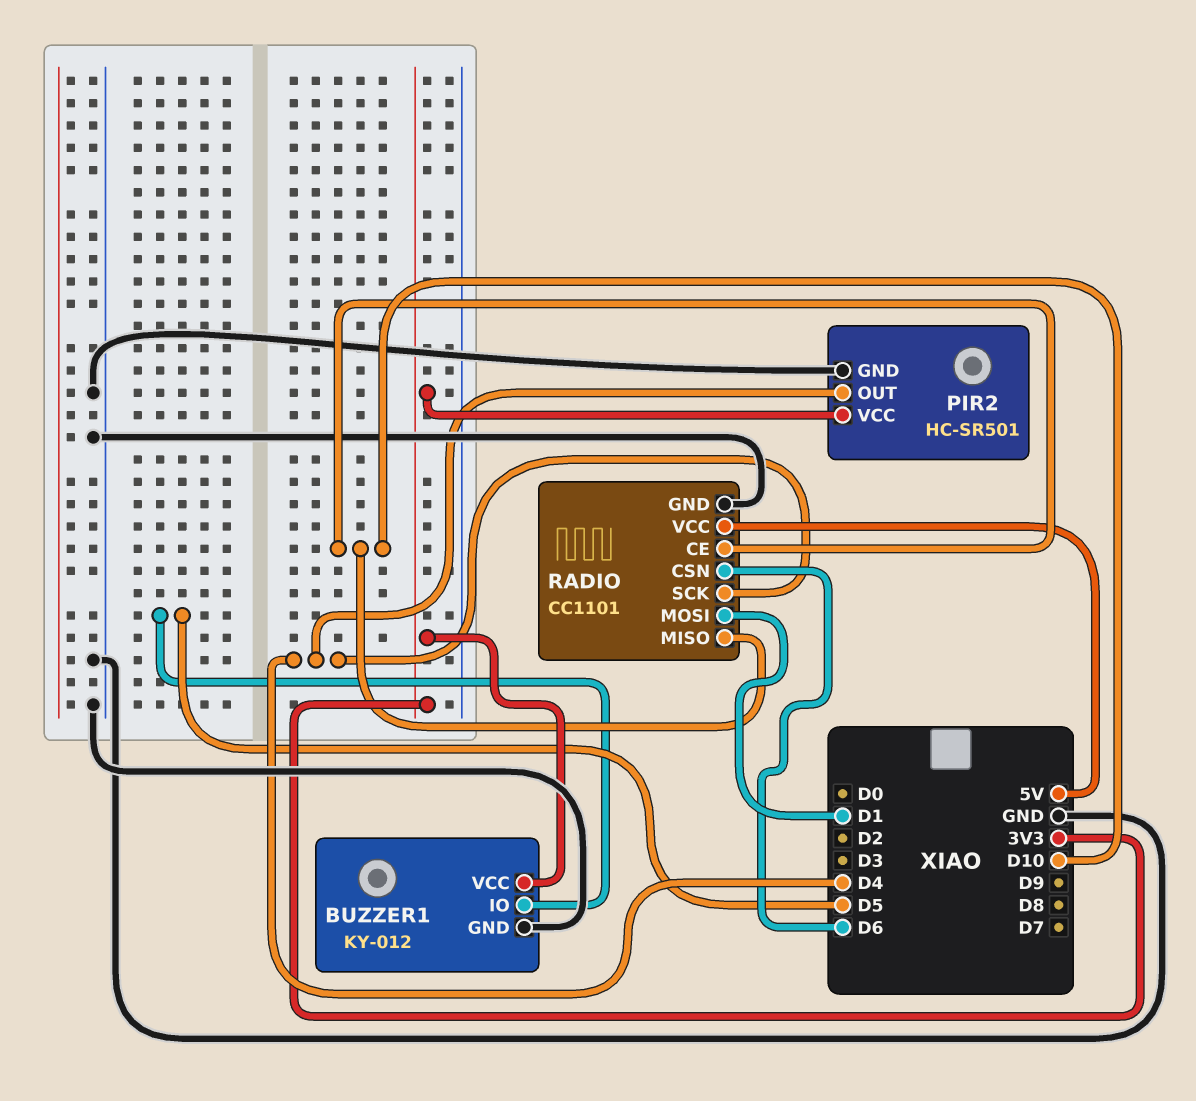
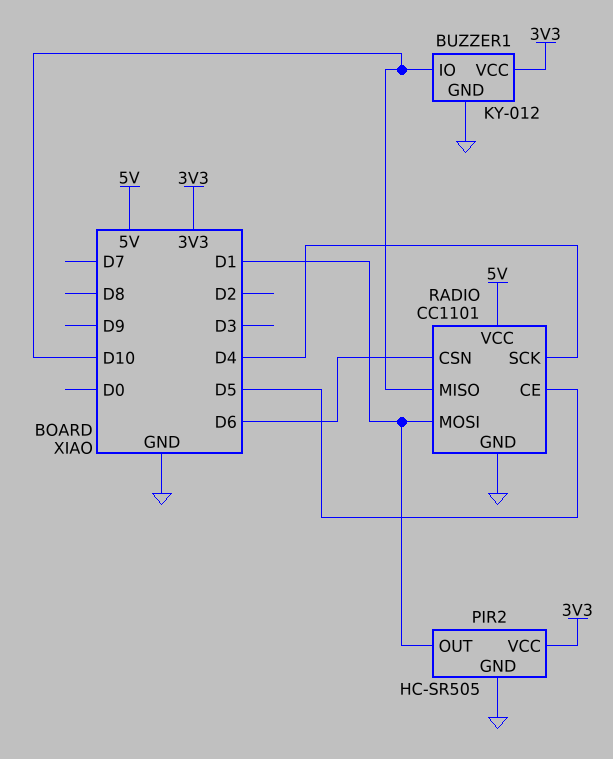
BUZZER1 pin IO: D5 -> D10
PIR2: HC-SR501 -> HC-SR505
PIR2 pin OUT: D4 -> D1
RADIO pin CE: D10 -> D5

